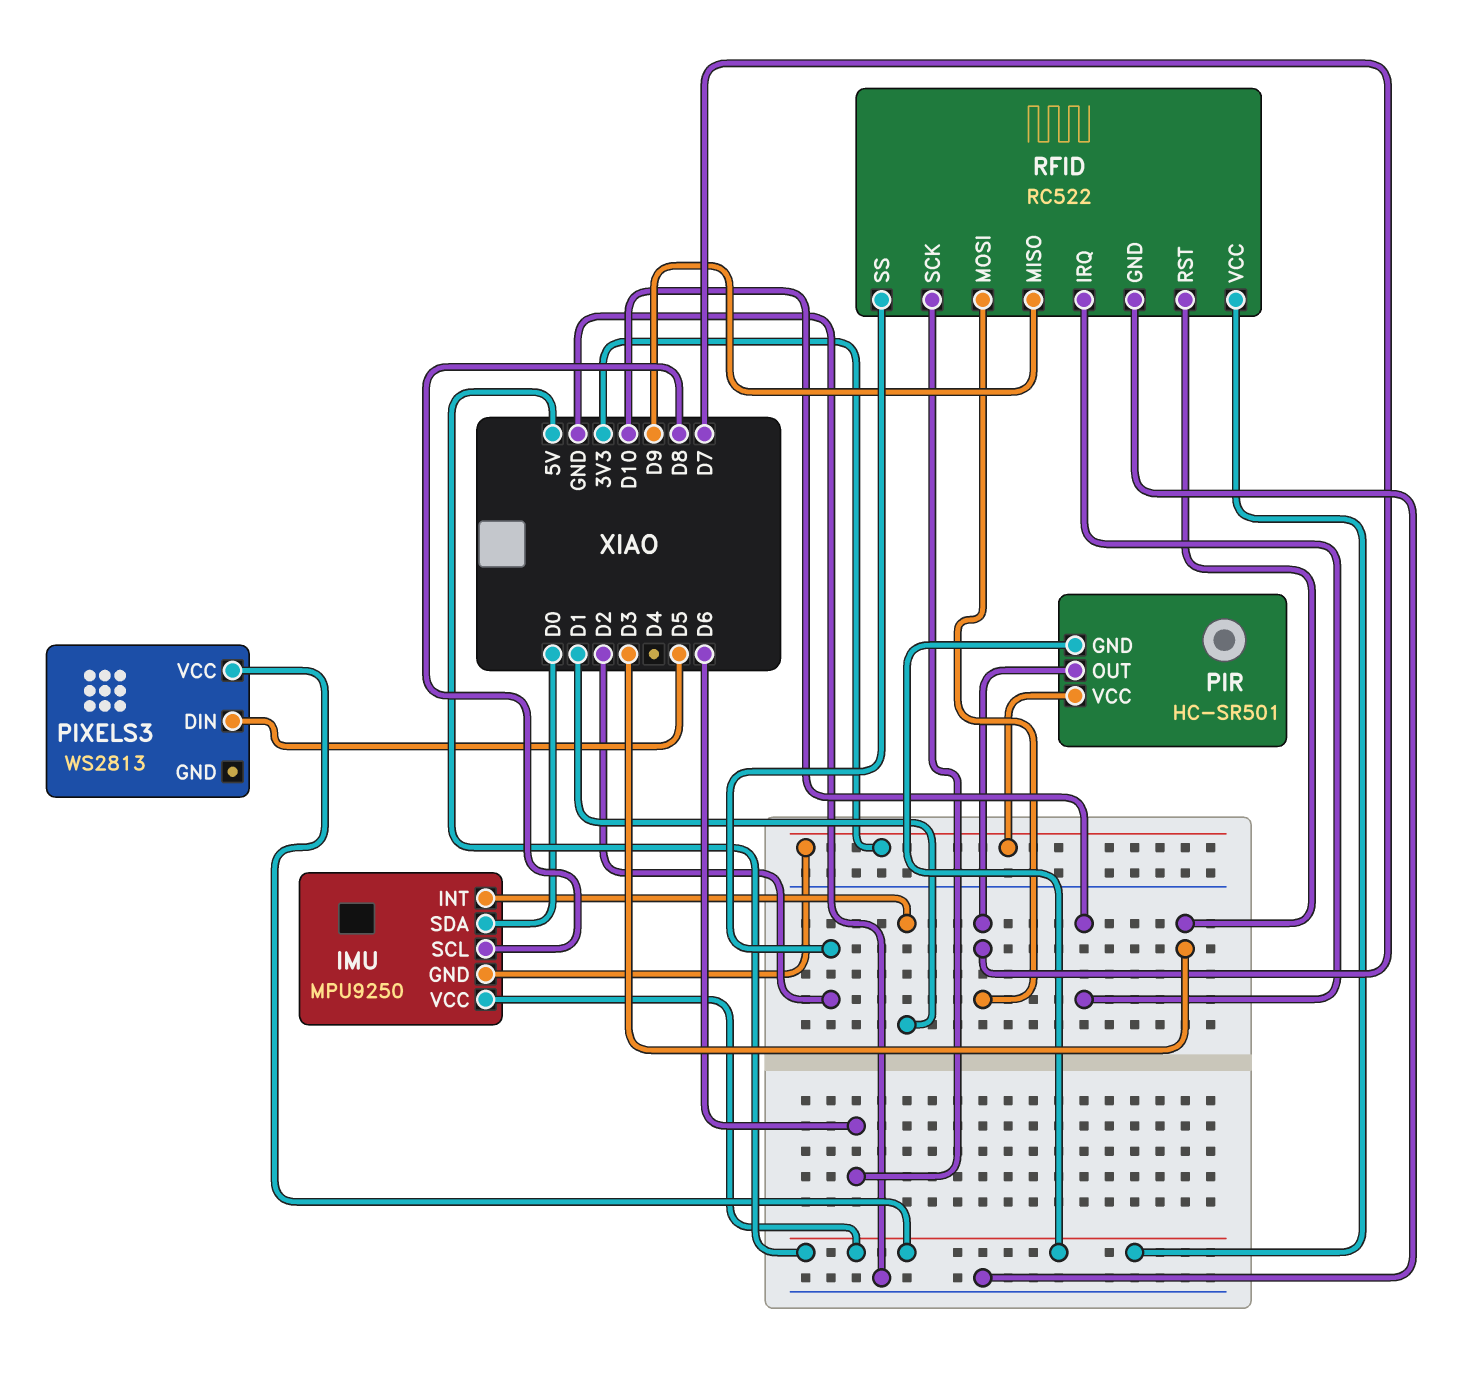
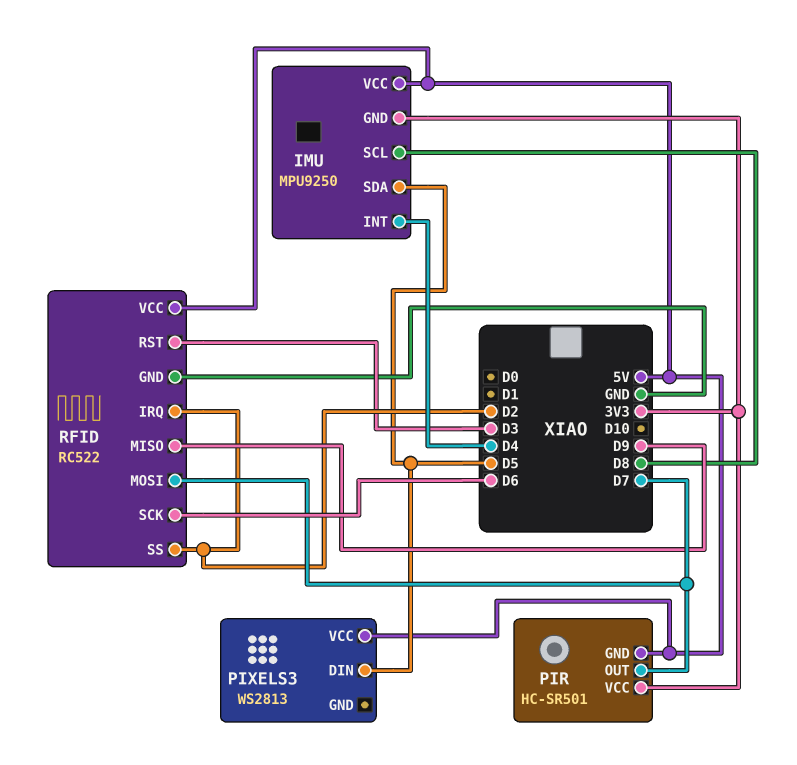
IMU pin INT: D1 -> D4
IMU pin SDA: D0 -> D5
RFID pin IRQ: D10 -> D2

